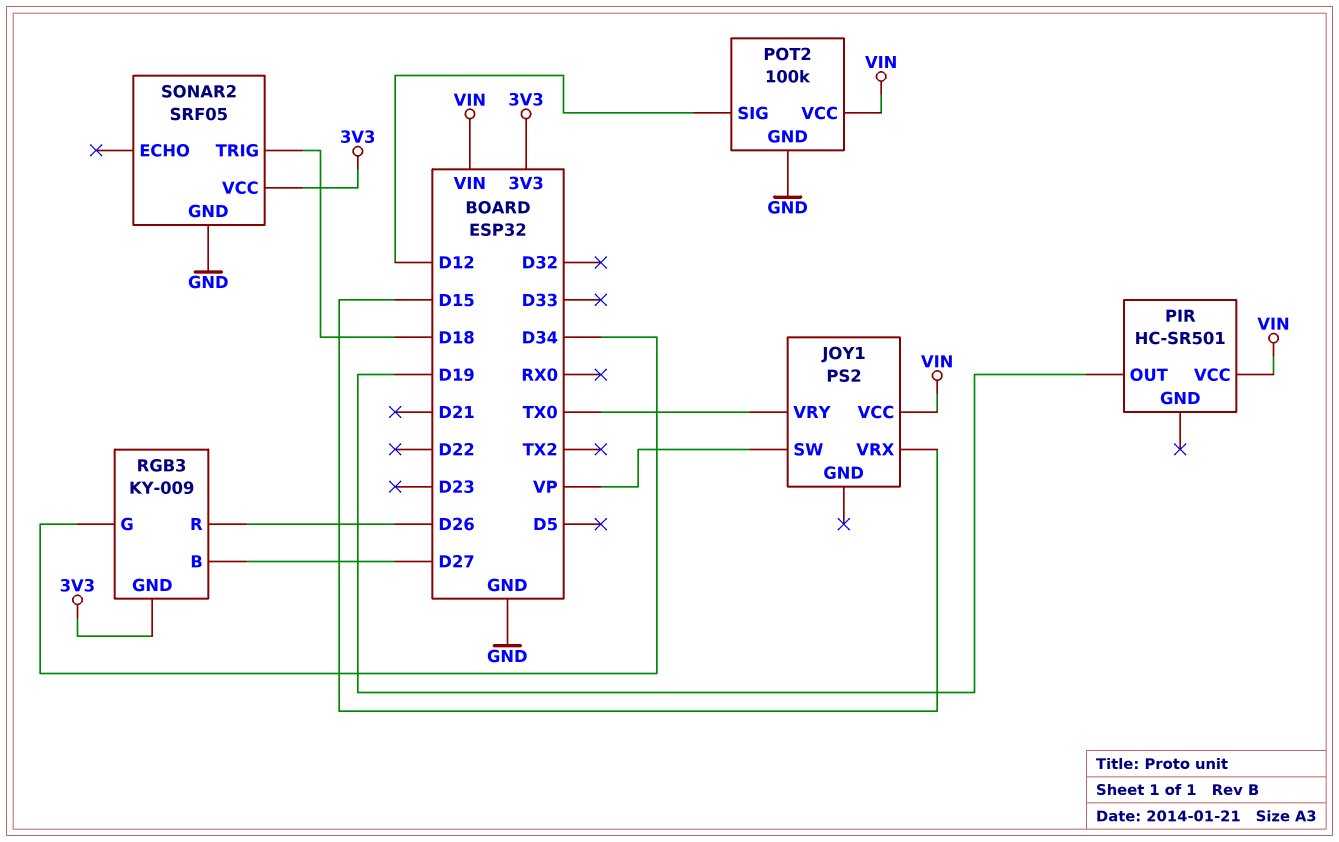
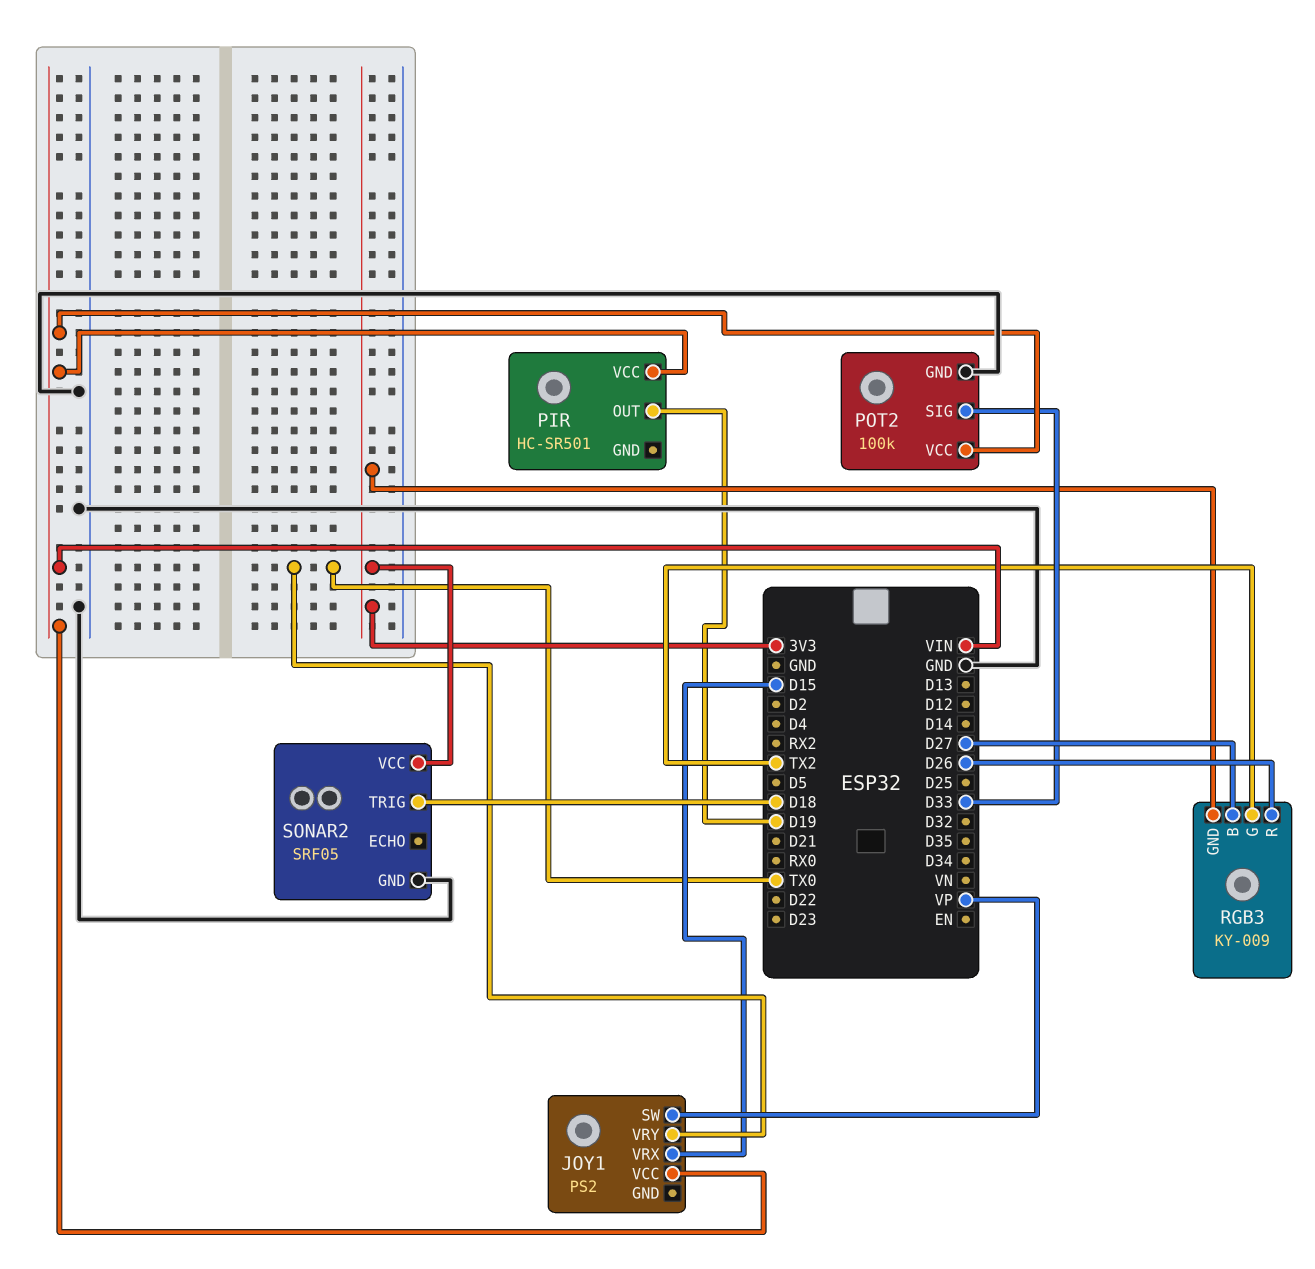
POT2 pin SIG: D12 -> D33
RGB3 pin G: D34 -> TX2

